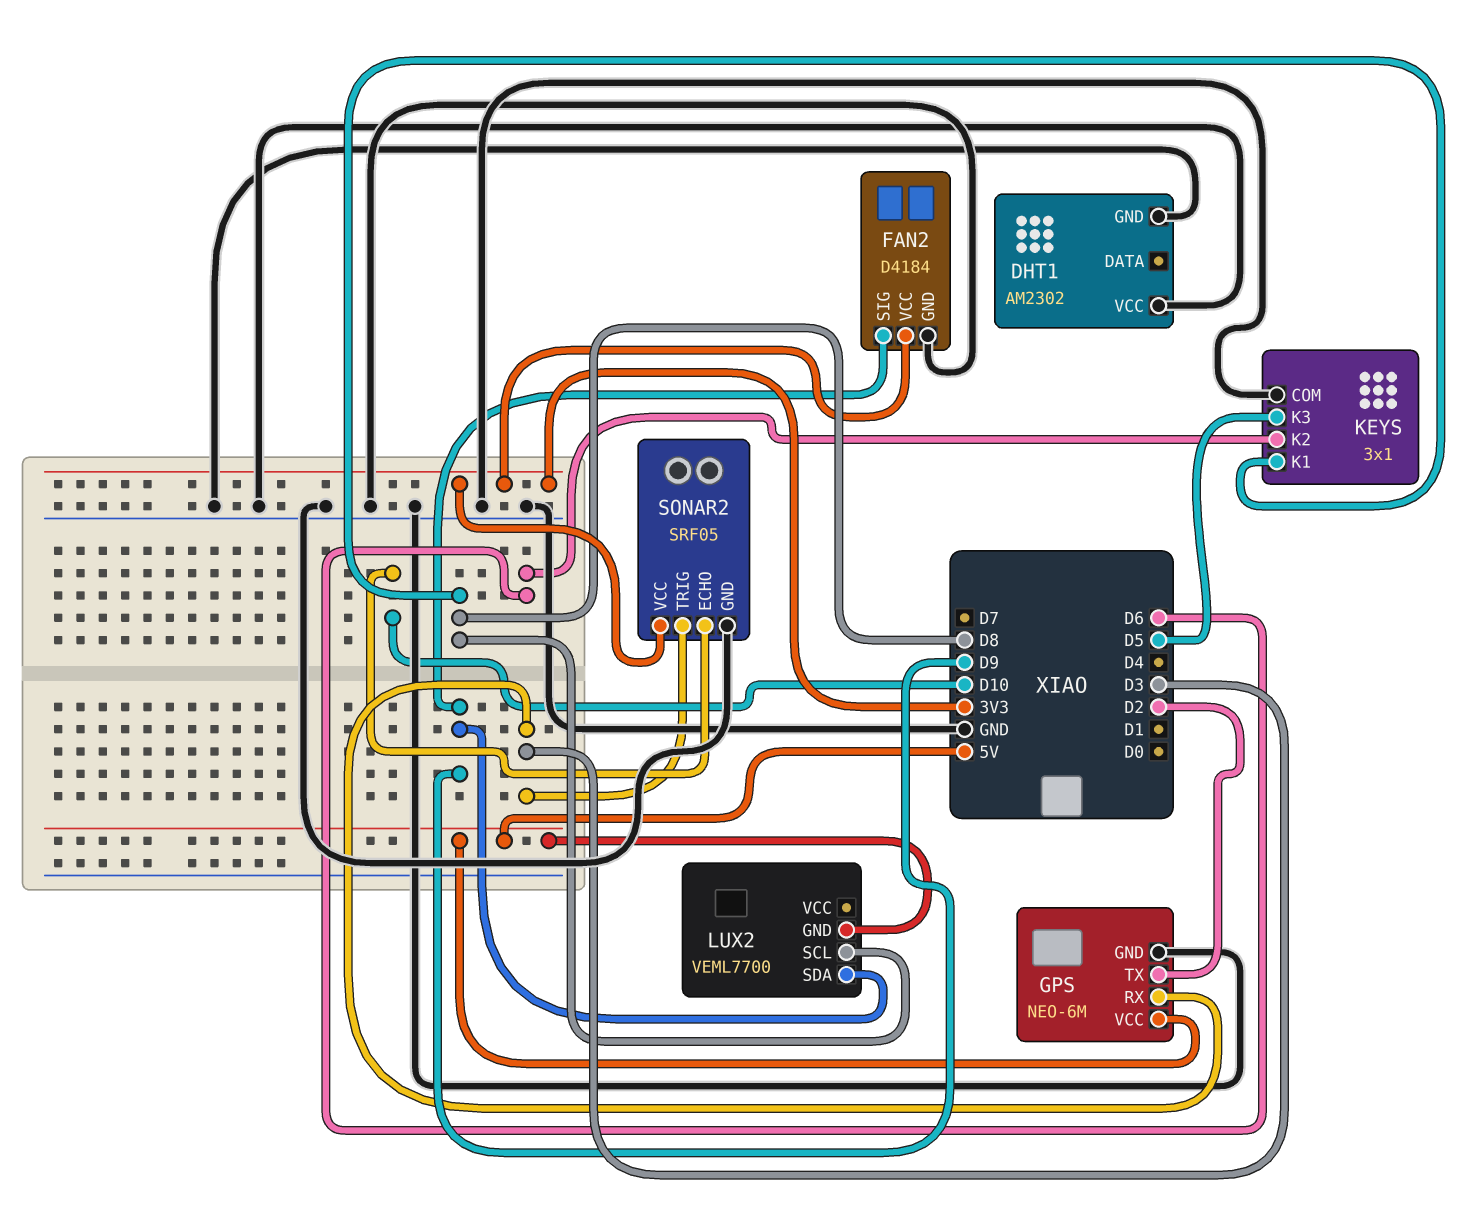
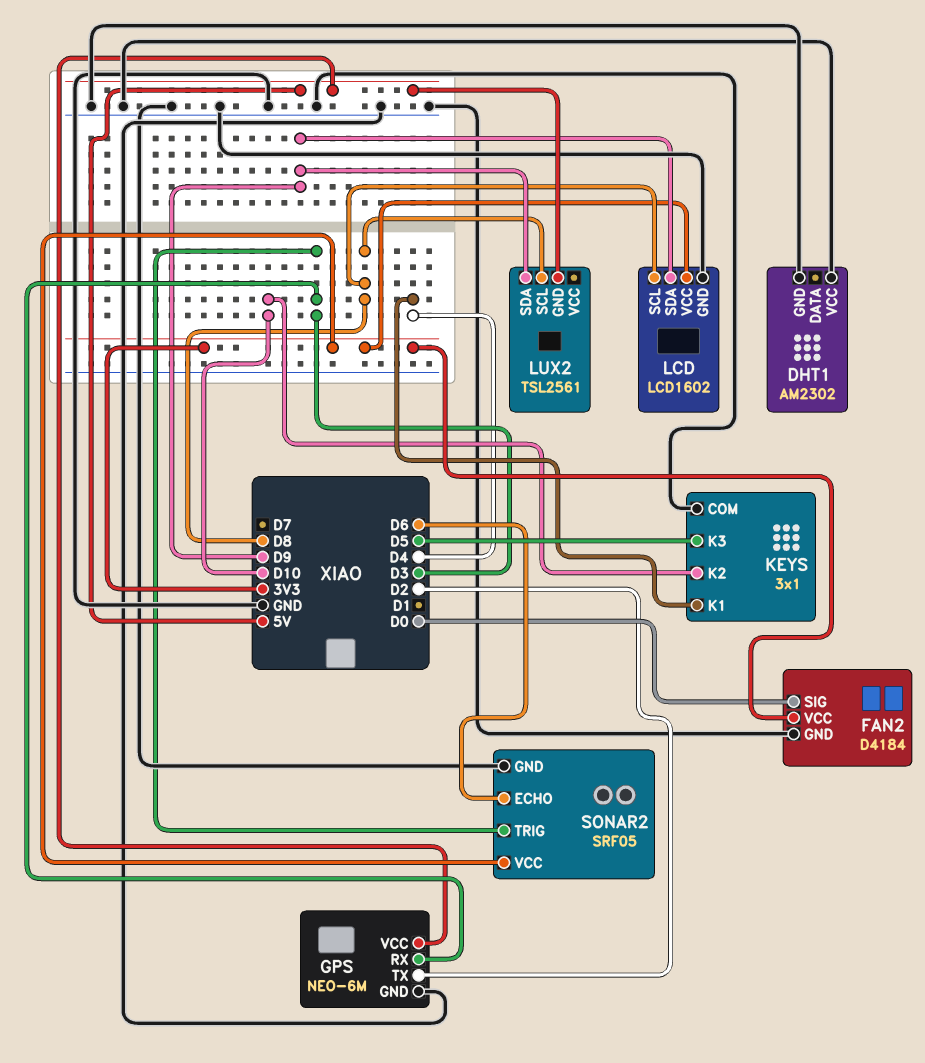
FAN2 pin SIG: D9 -> D0
KEYS pin K1: D8 -> D4
KEYS pin K2: D6 -> D10
LCD: none -> LCD1602
LCD pin GND: none -> GND
LCD pin SCL: none -> D8
LCD pin SDA: none -> D9
LCD pin VCC: none -> 3V3
LUX2: VEML7700 -> TSL2561
SONAR2 pin ECHO: D10 -> D6

